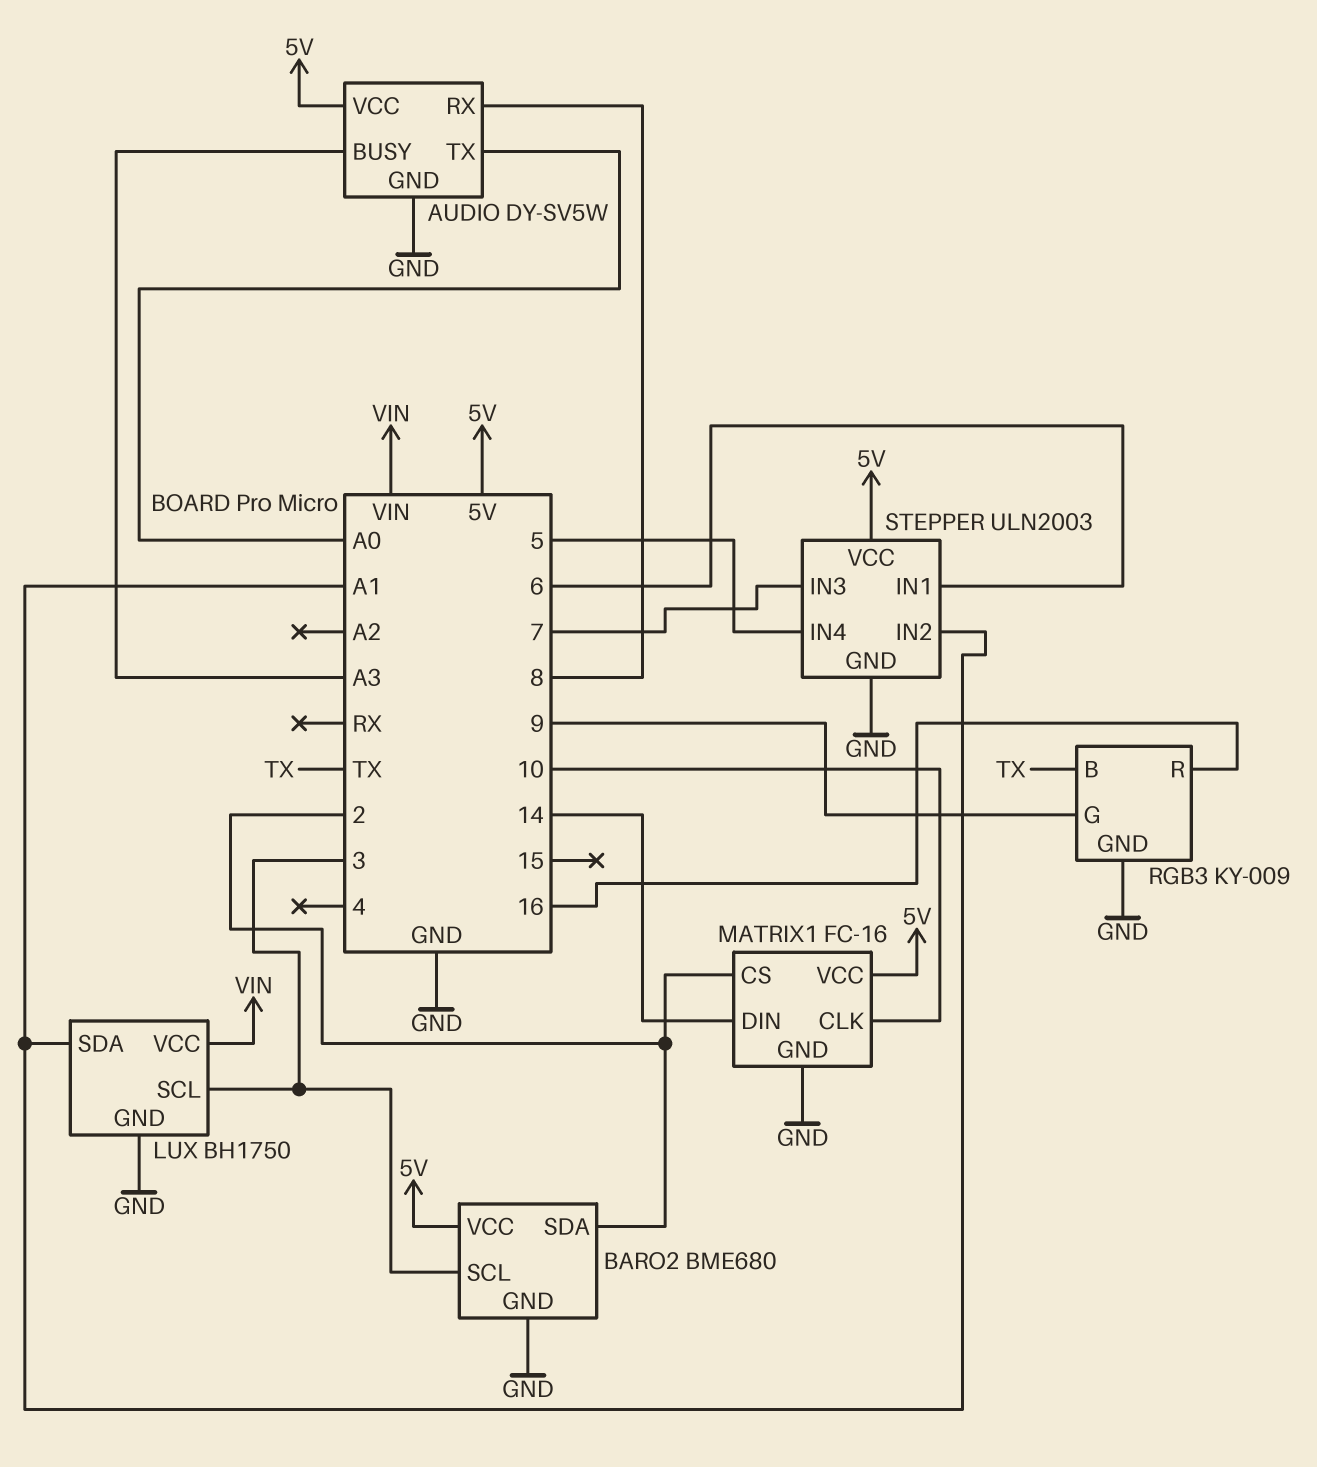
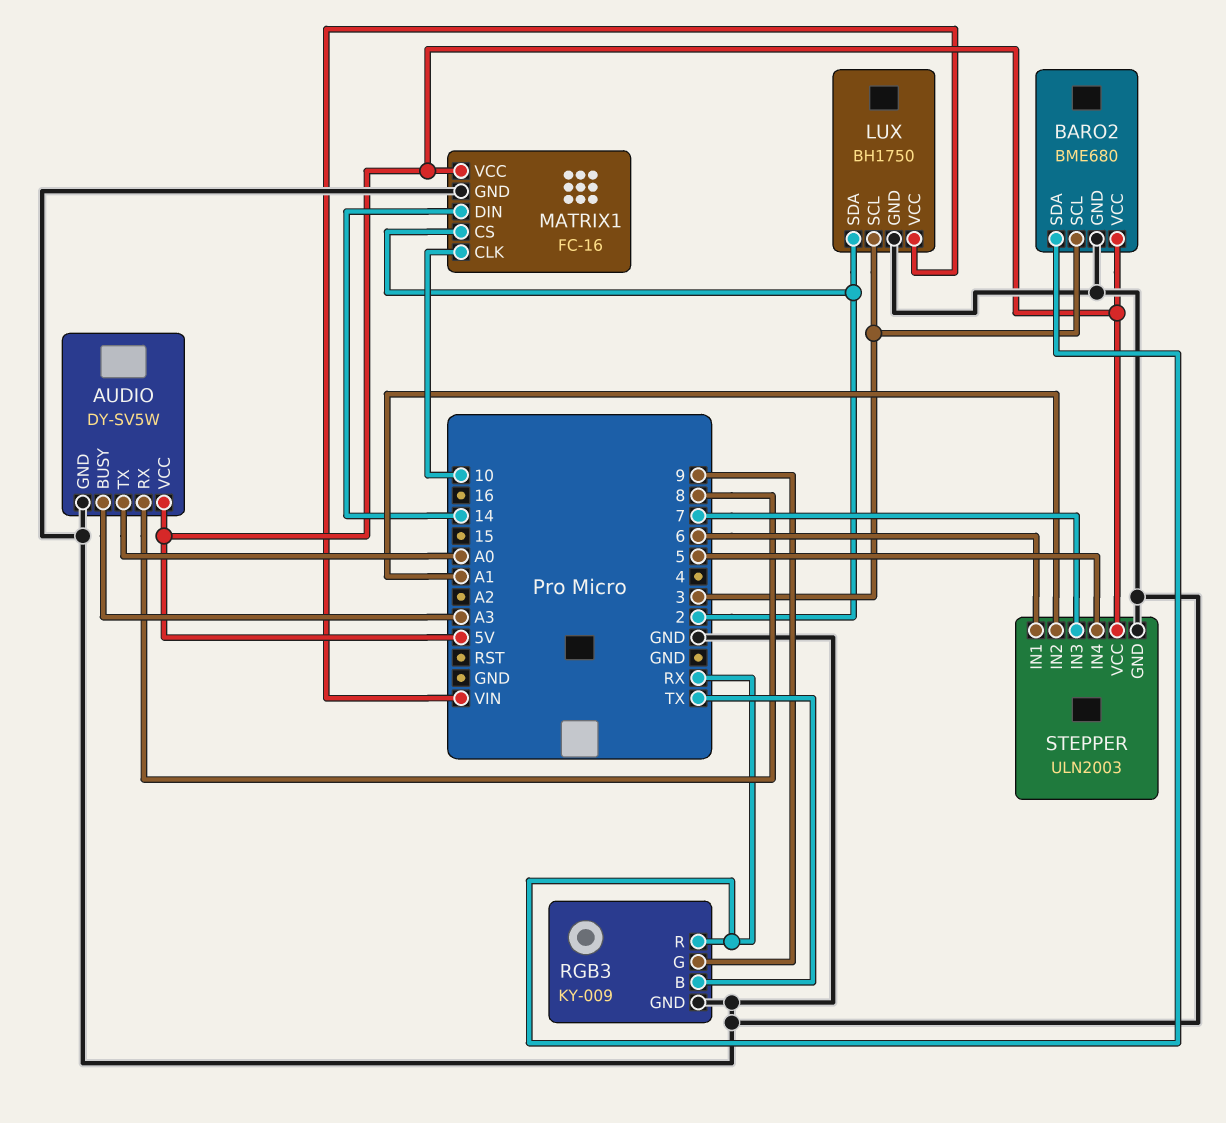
BARO2 pin SDA: 2 -> RX
LUX pin SDA: A1 -> 2
RGB3 pin R: 16 -> RX

